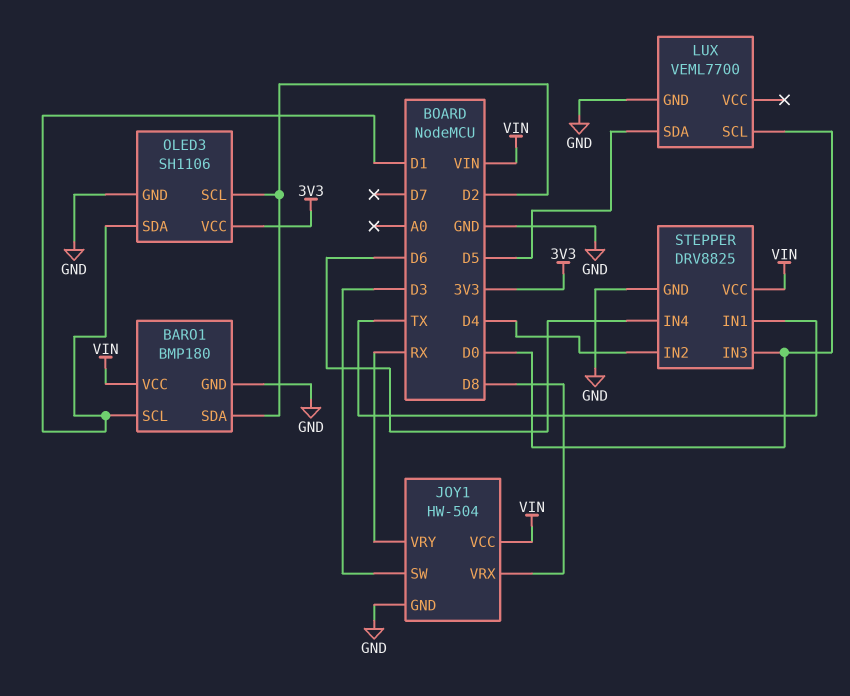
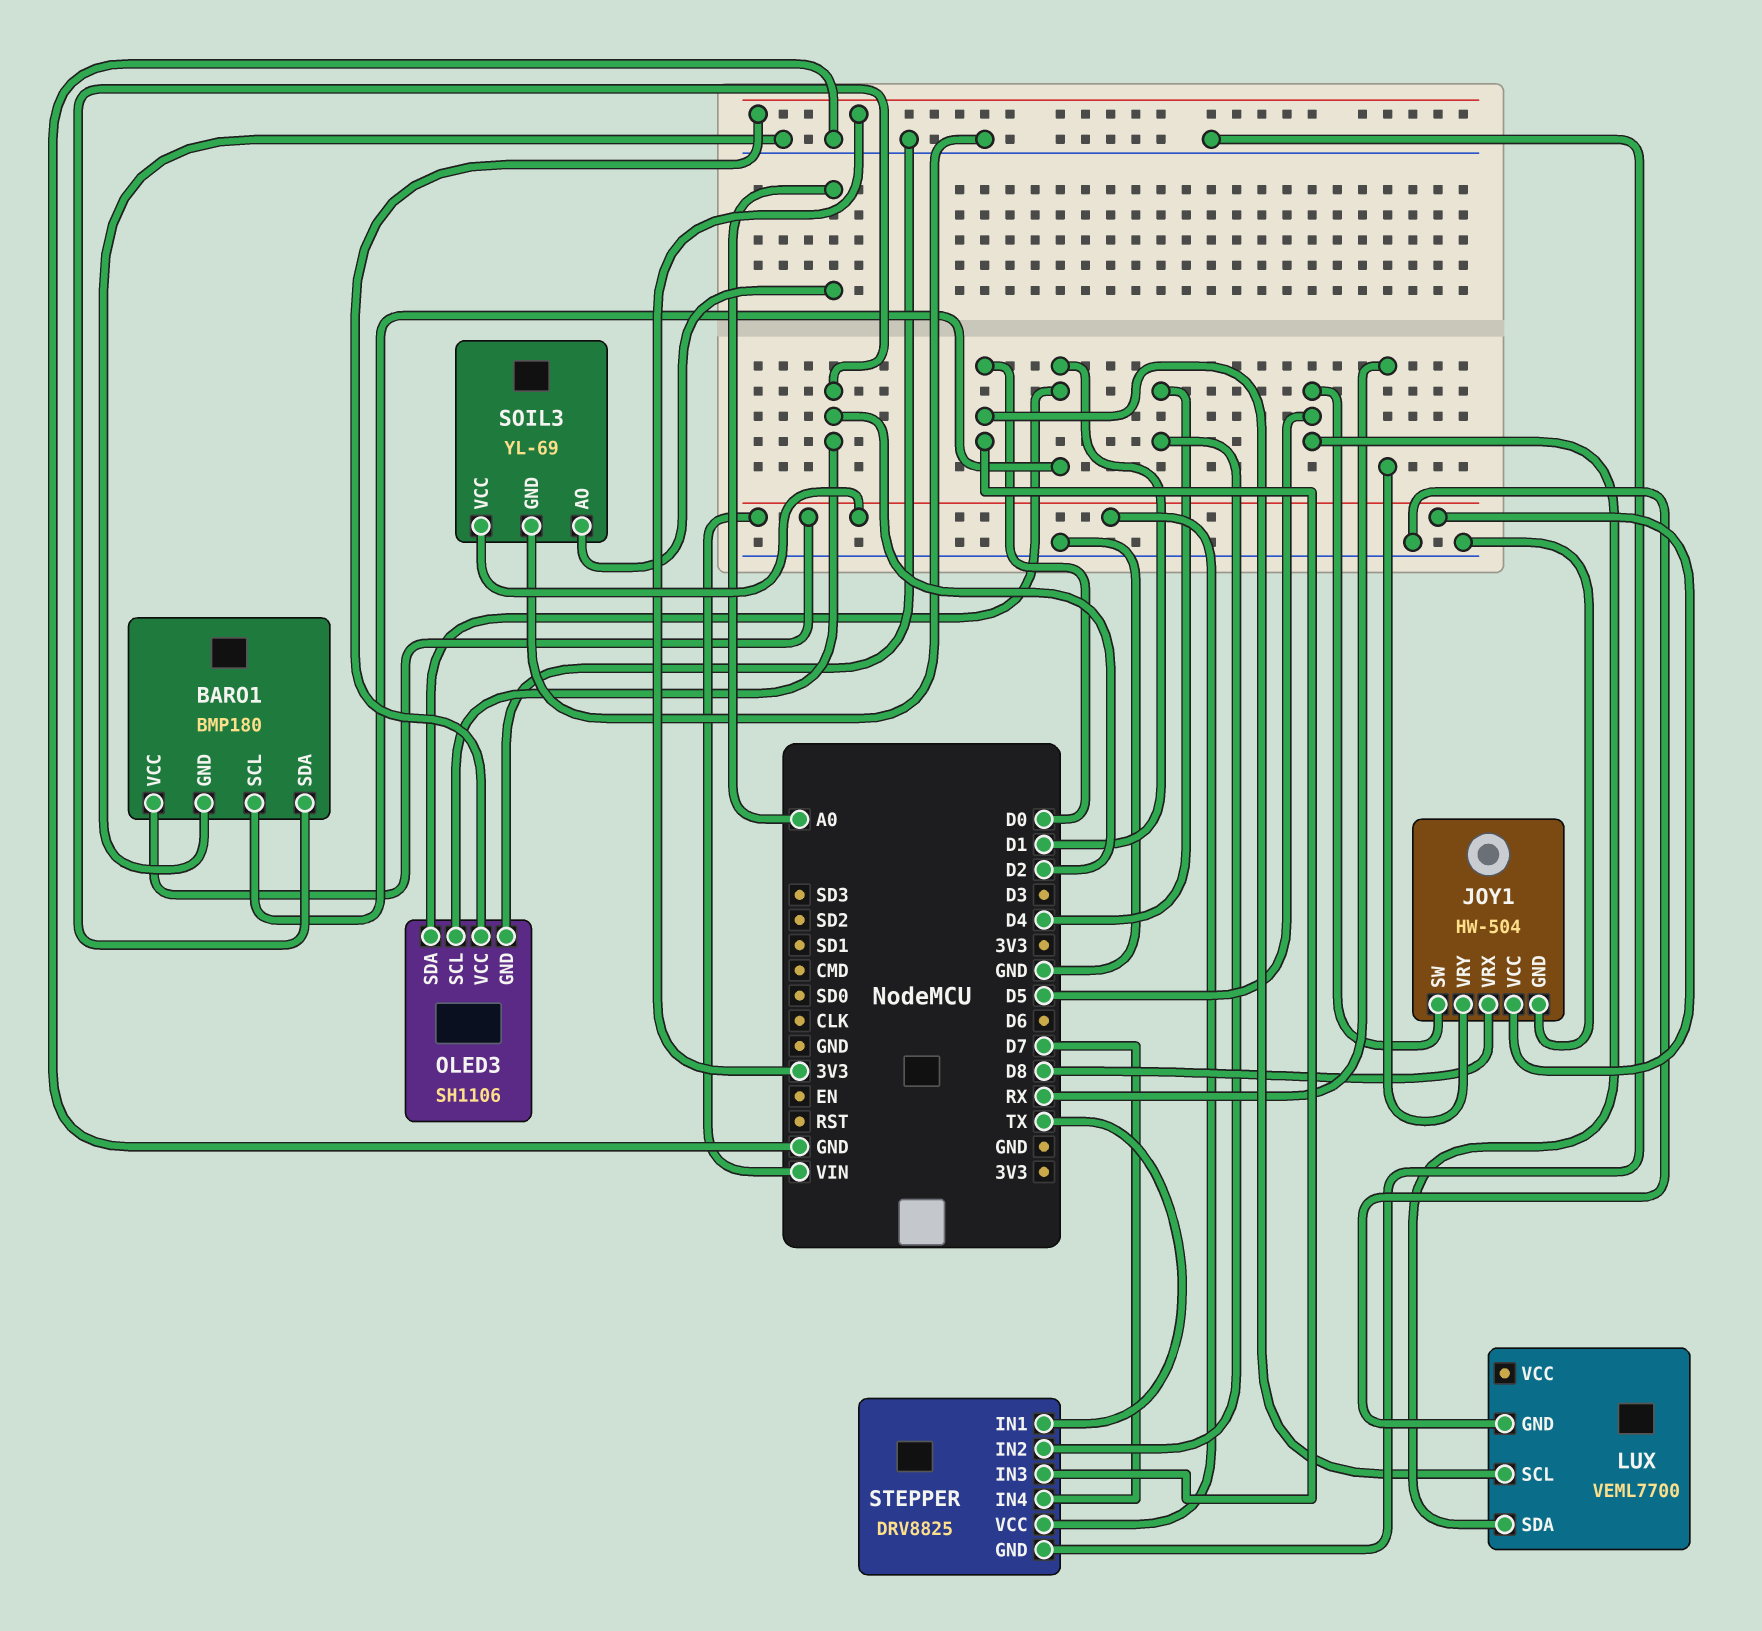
JOY1 pin SW: D3 -> D5
SOIL3: none -> YL-69
SOIL3 pin AO: none -> A0
SOIL3 pin GND: none -> GND
SOIL3 pin VCC: none -> VIN
STEPPER pin IN4: D6 -> D7

